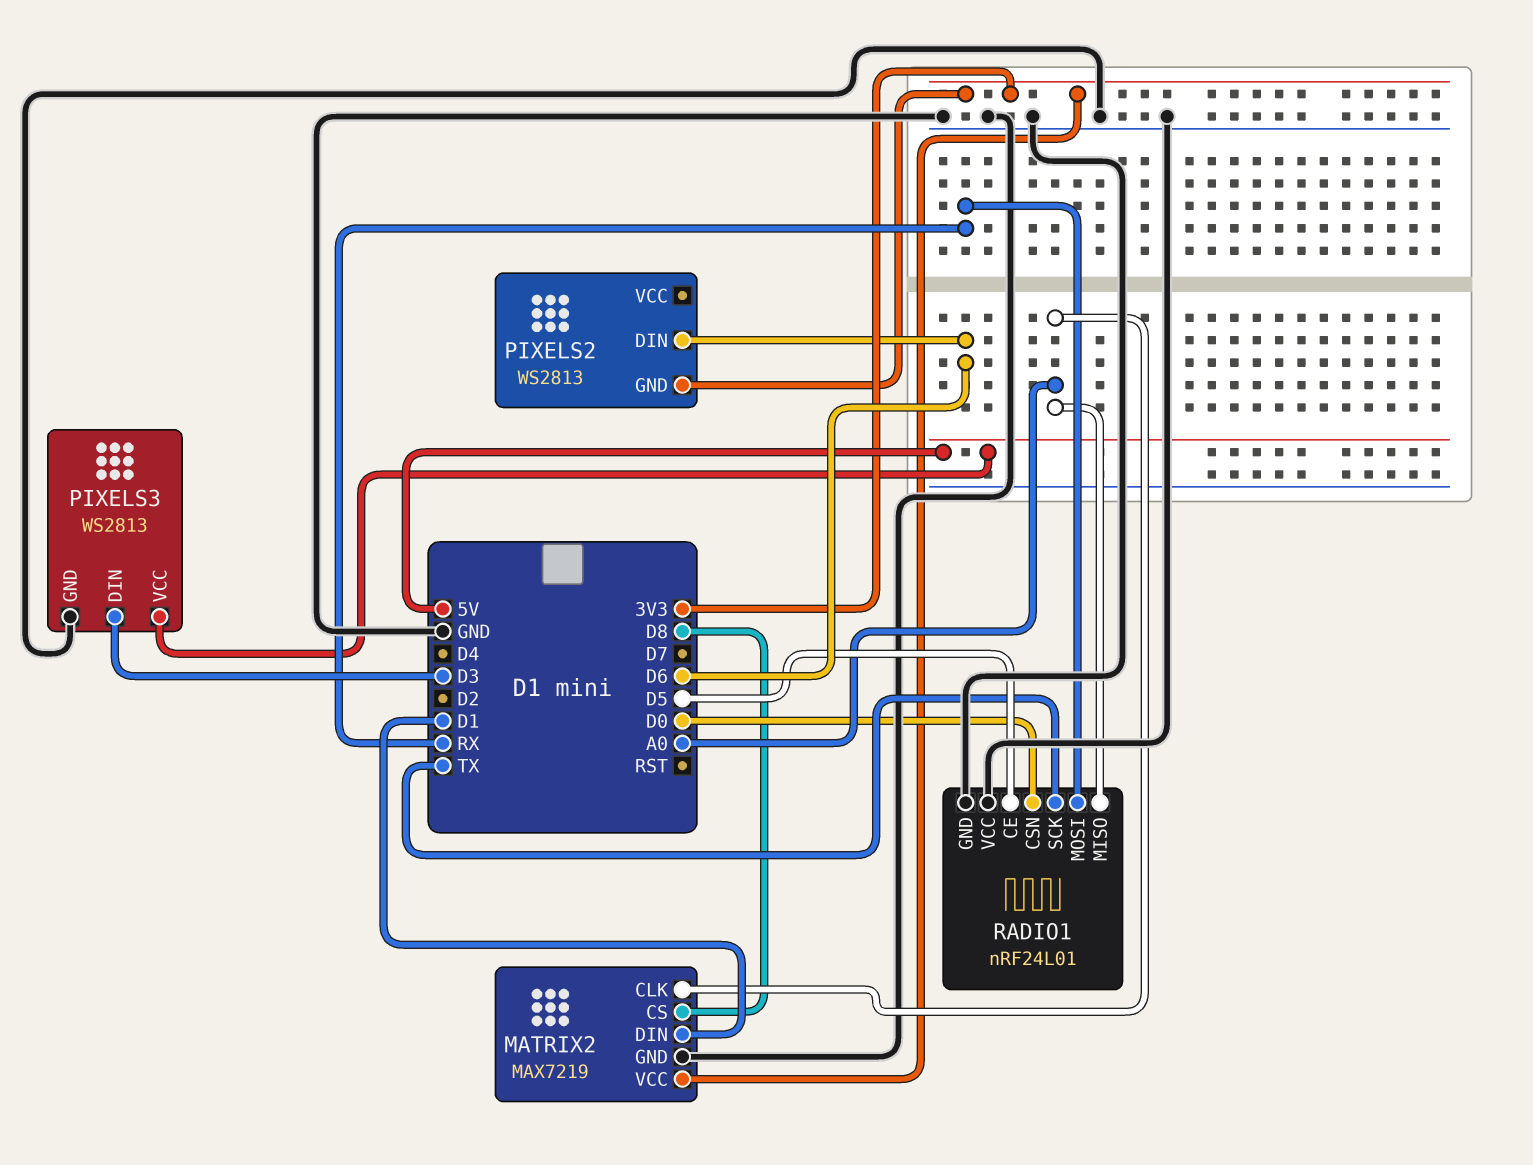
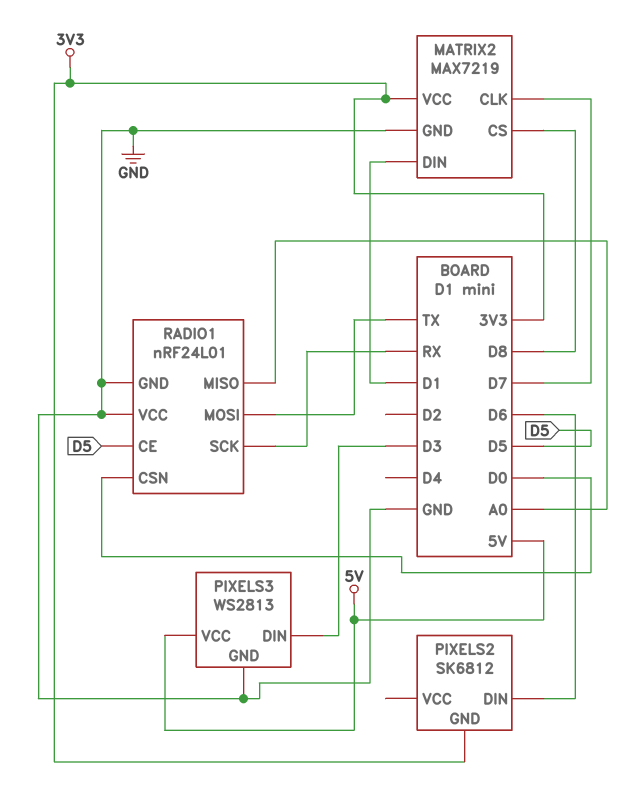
MATRIX2 pin CLK: A0 -> D7
PIXELS2: WS2813 -> SK6812
RADIO1 pin MOSI: RX -> TX
RADIO1 pin SCK: TX -> RX

